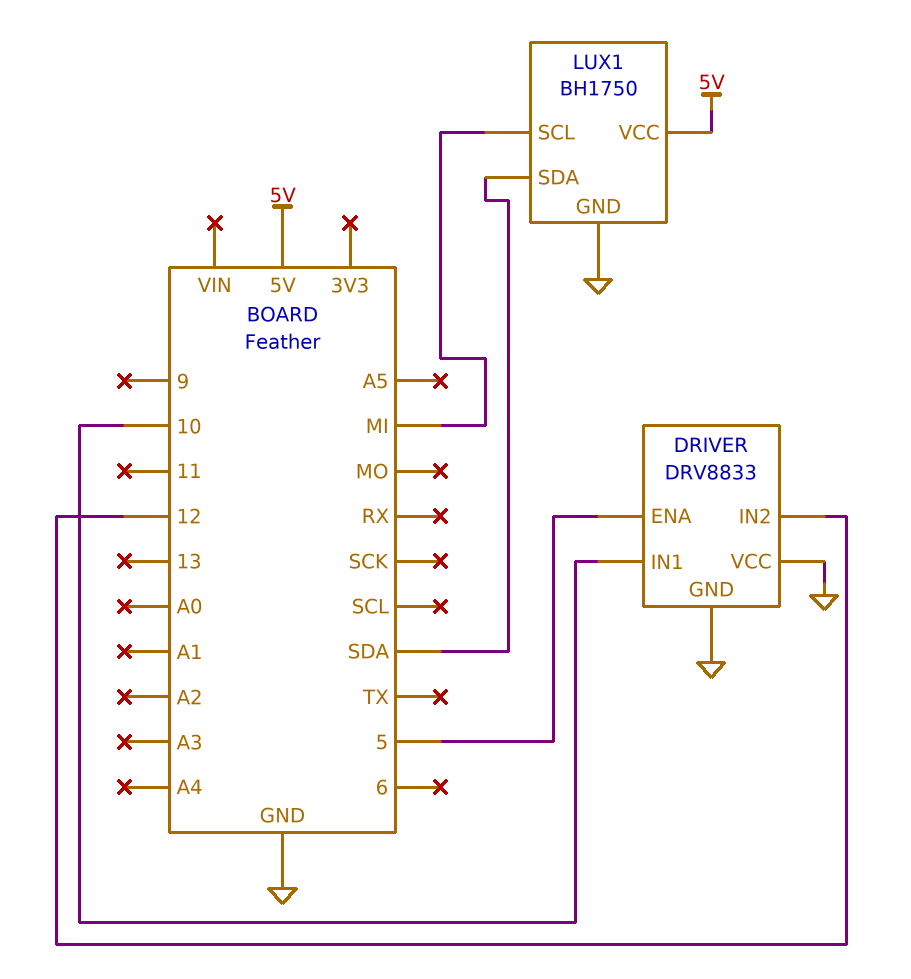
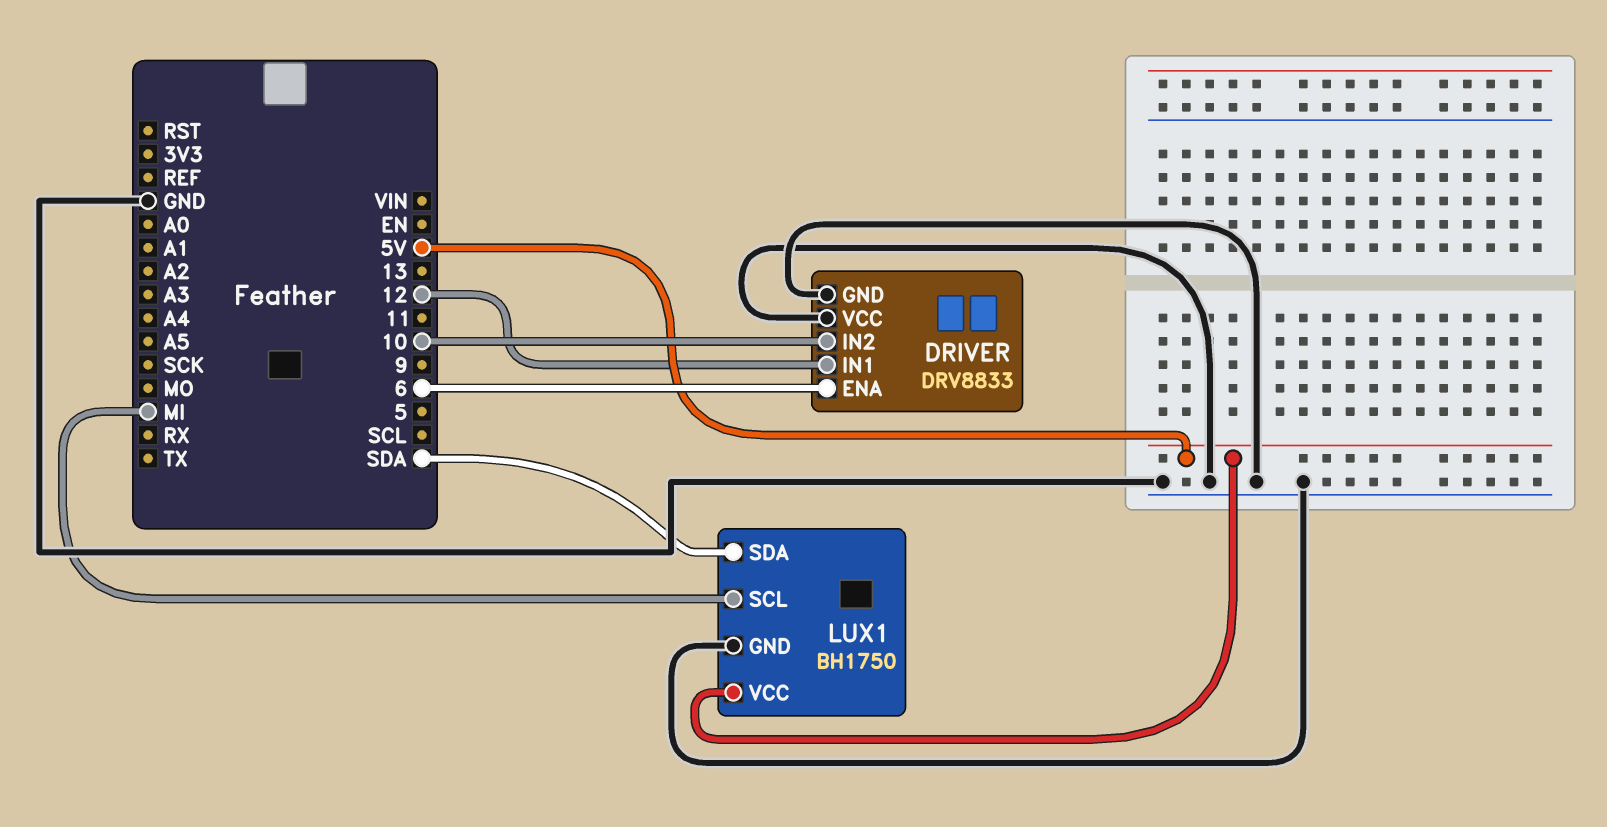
DRIVER pin ENA: 5 -> 6
DRIVER pin IN1: 10 -> 12
DRIVER pin IN2: 12 -> 10

